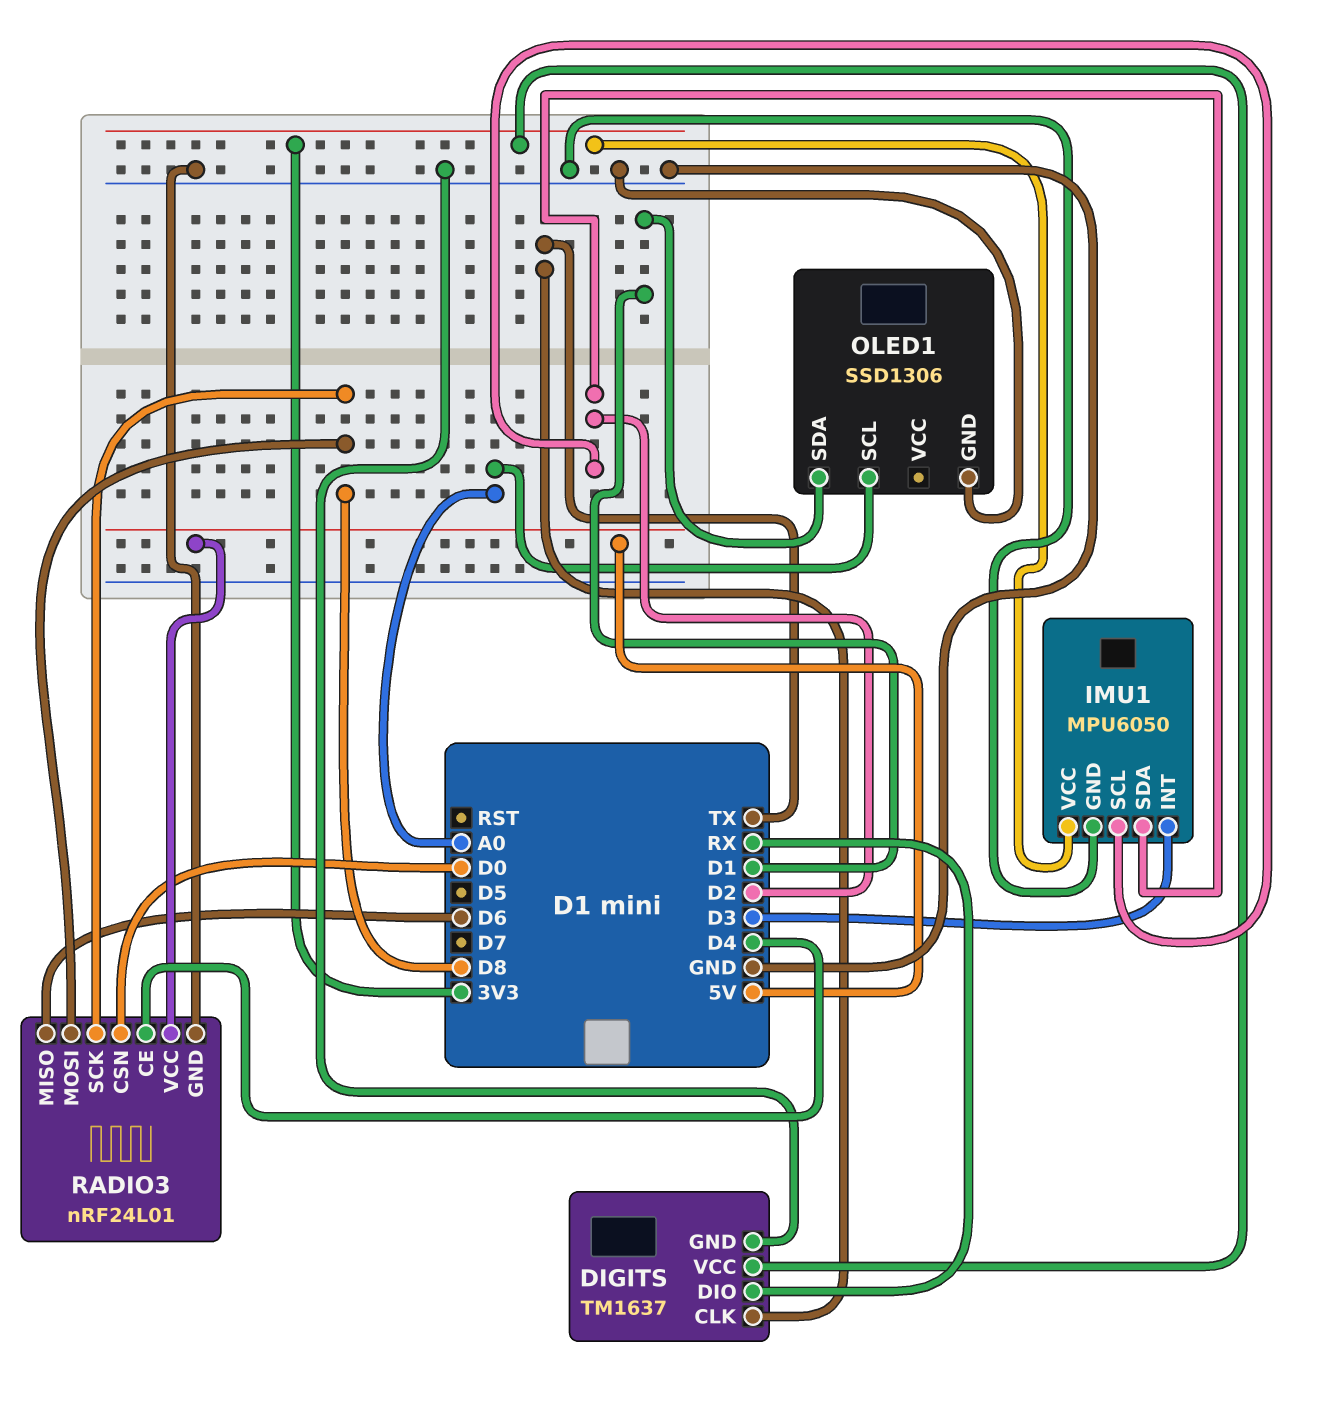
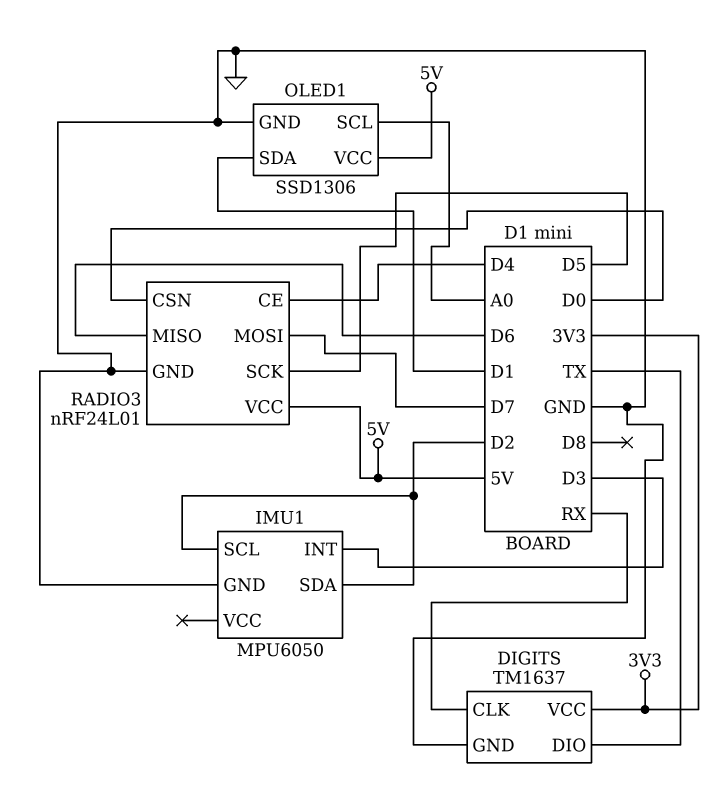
DIGITS pin CLK: TX -> RX
DIGITS pin DIO: RX -> TX
IMU1 pin VCC: 3V3 -> none
OLED1 pin VCC: none -> 5V
RADIO3 pin MOSI: D8 -> D7
RADIO3 pin SCK: D8 -> D5

